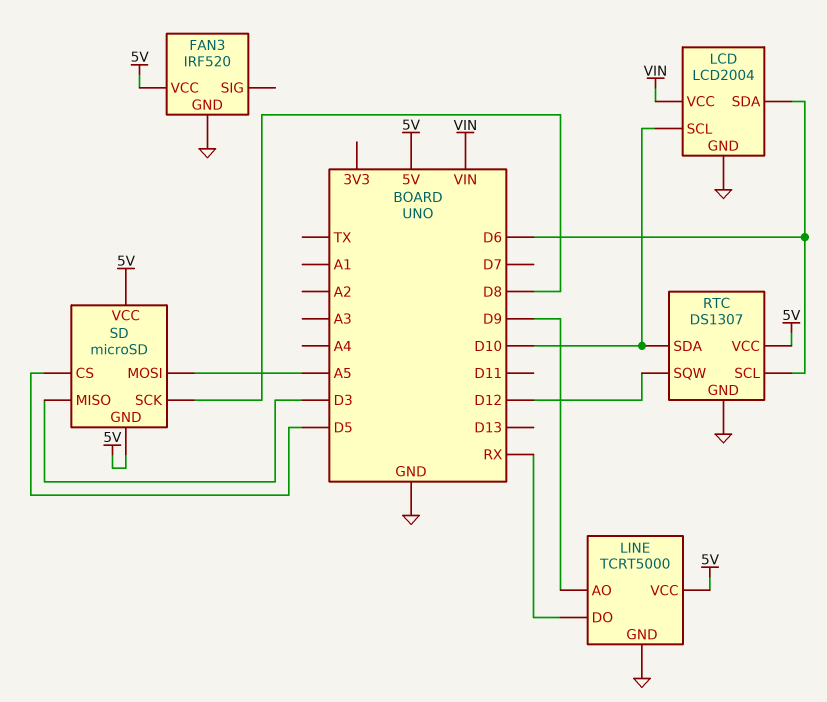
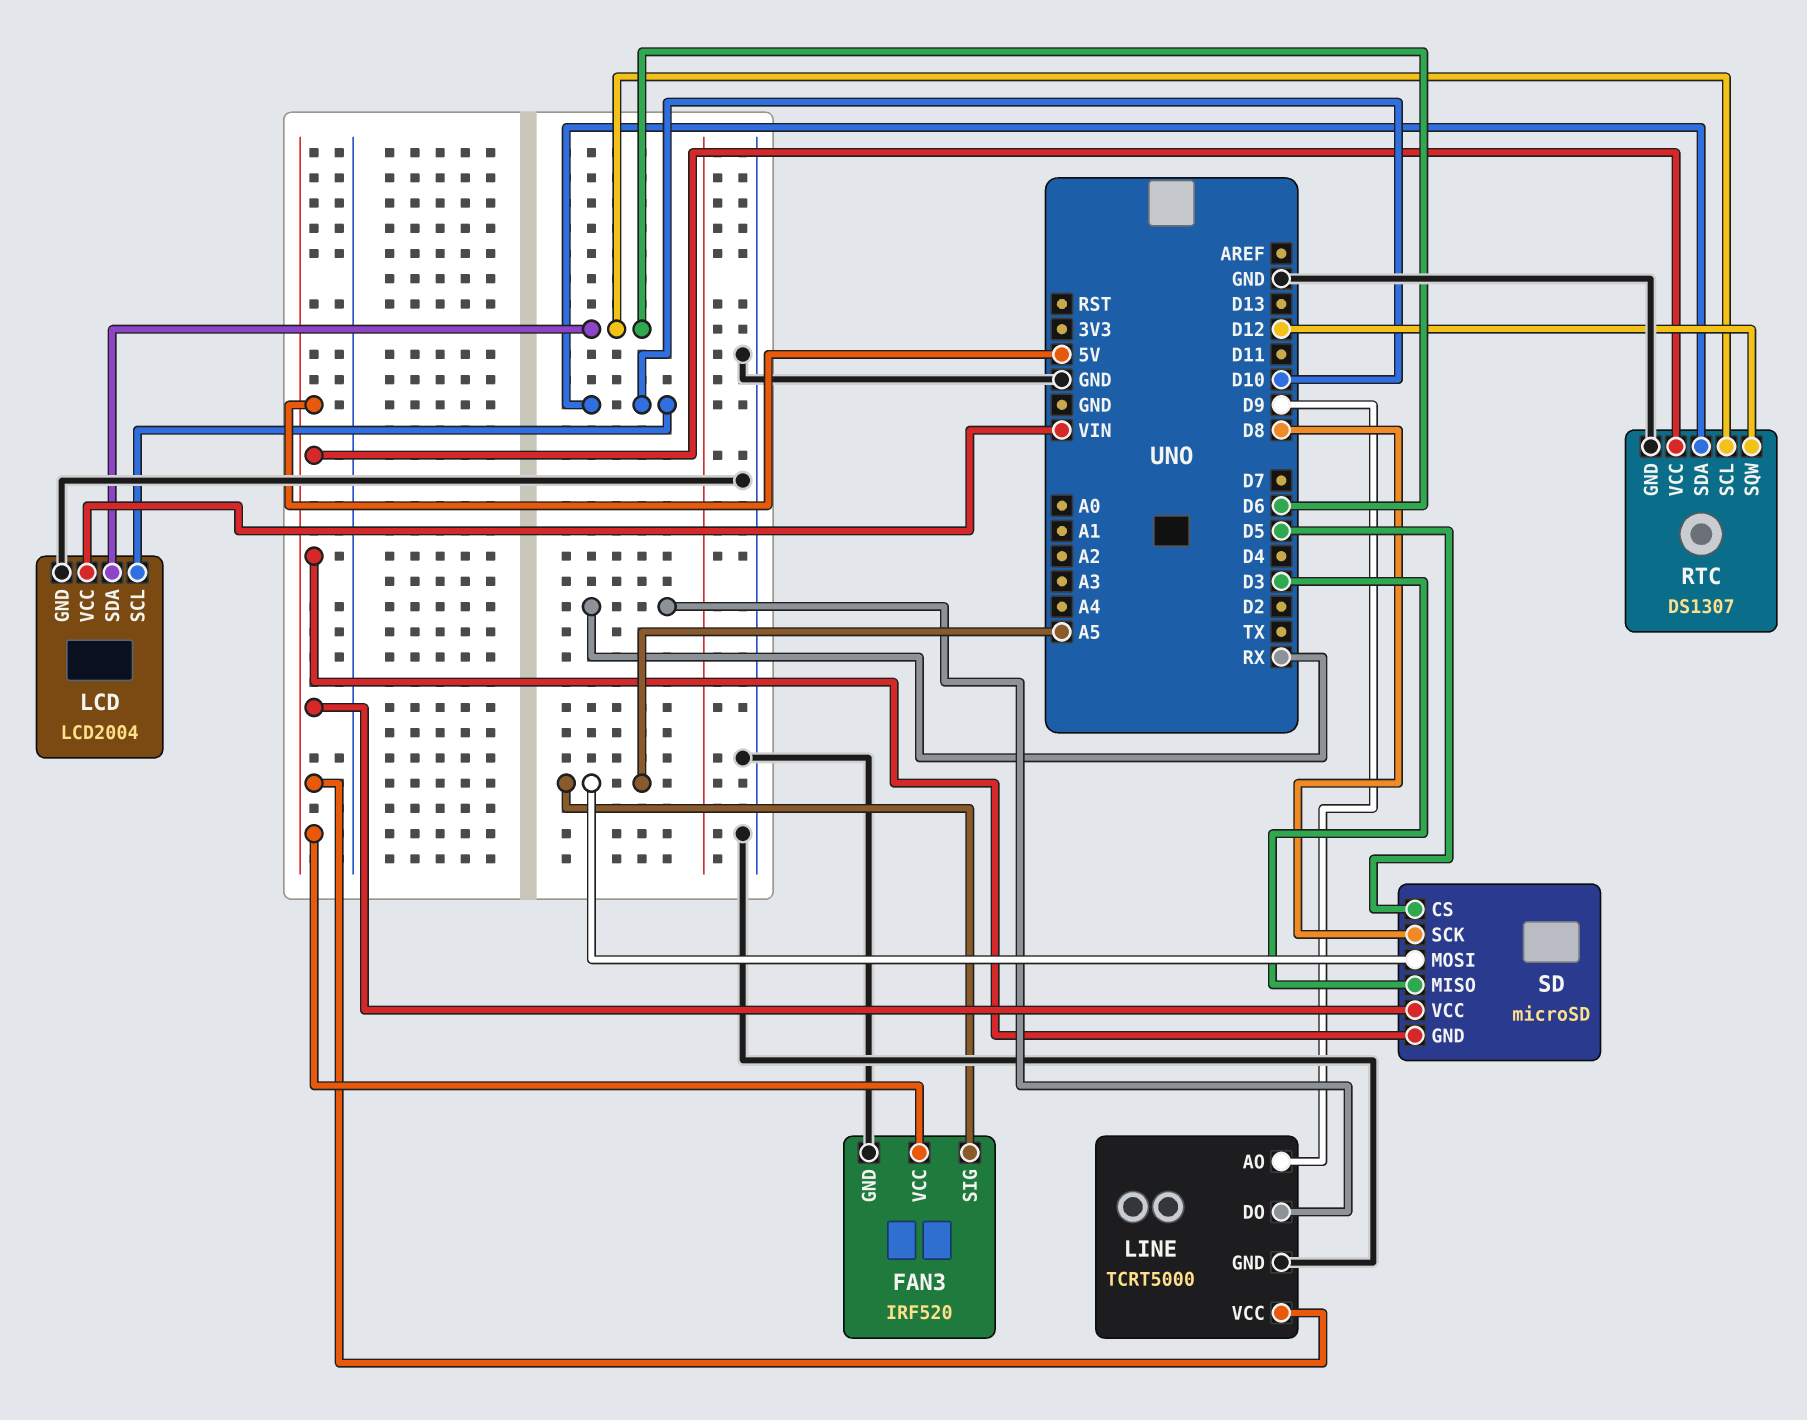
FAN3 pin SIG: none -> A5

